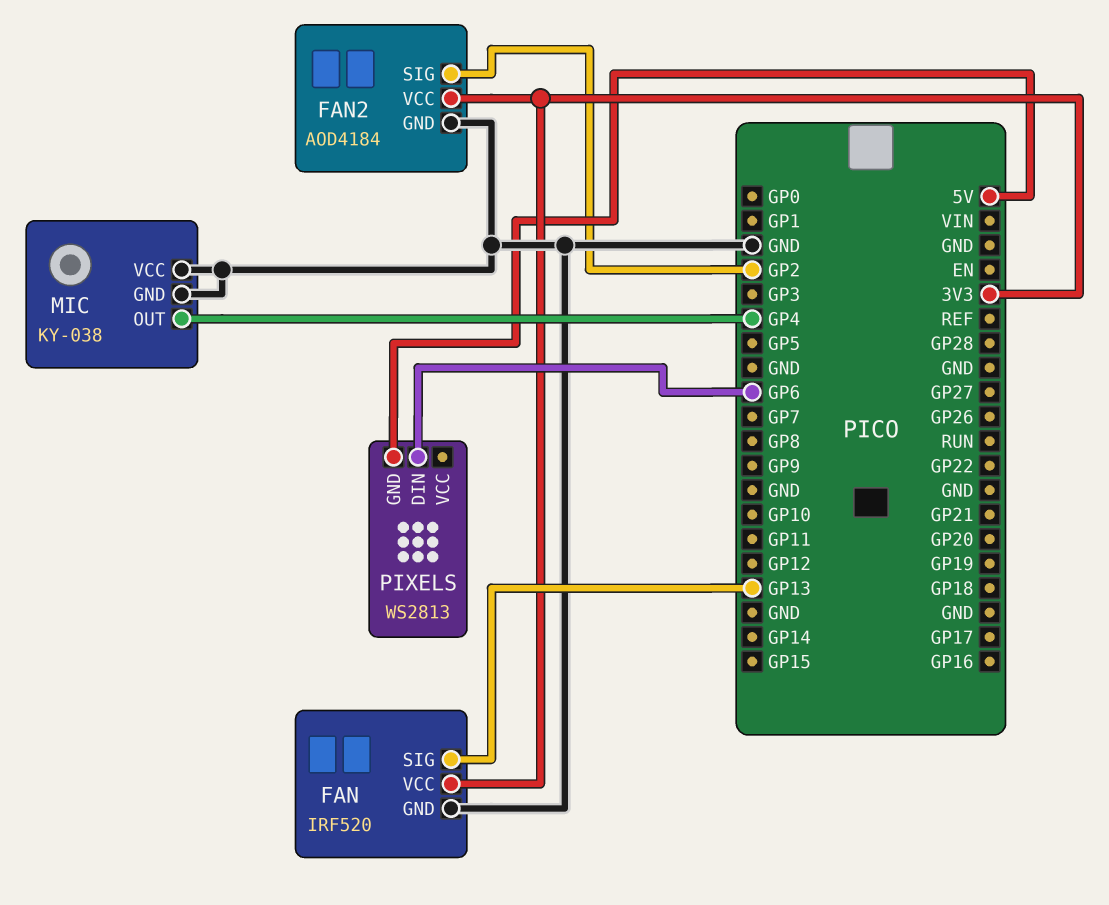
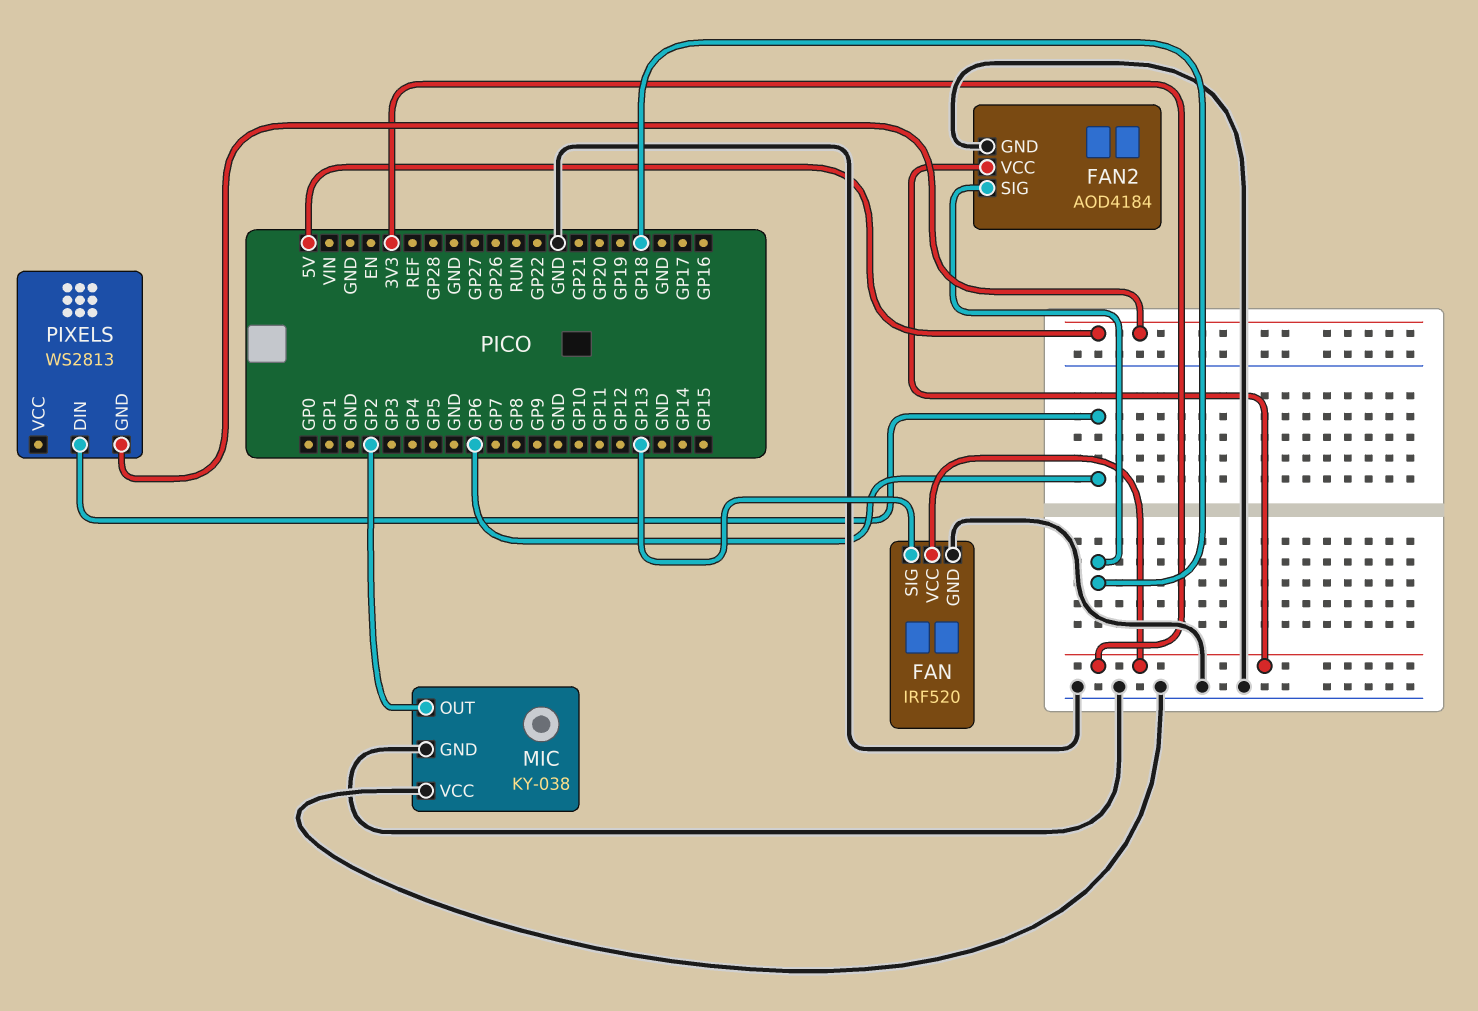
FAN2 pin SIG: GP2 -> GP18
MIC pin OUT: GP4 -> GP2

